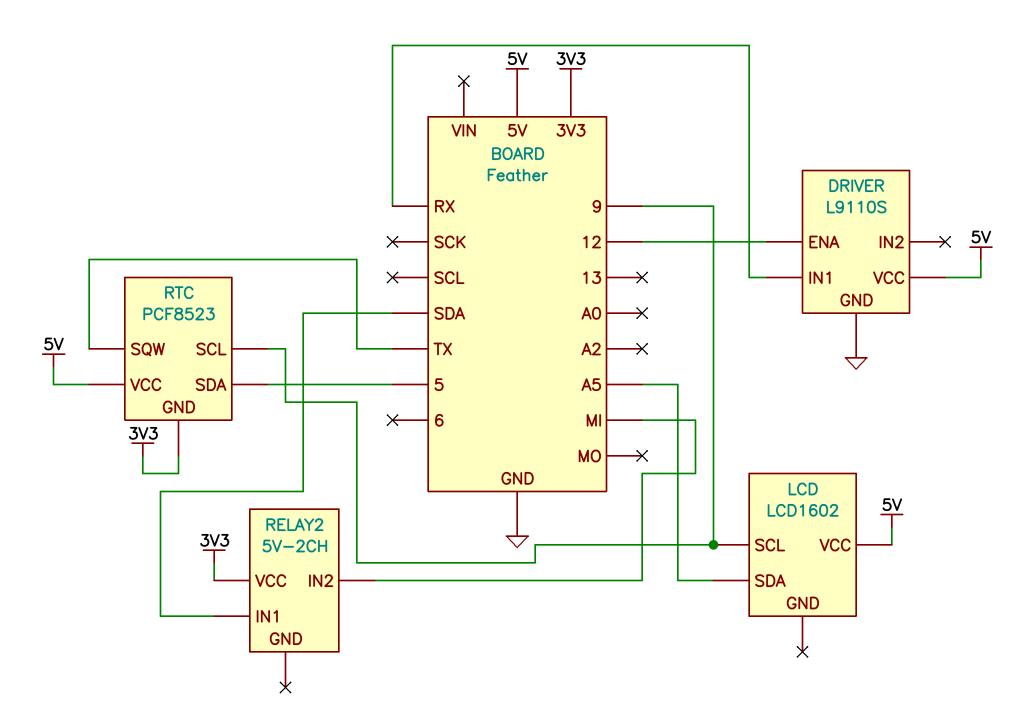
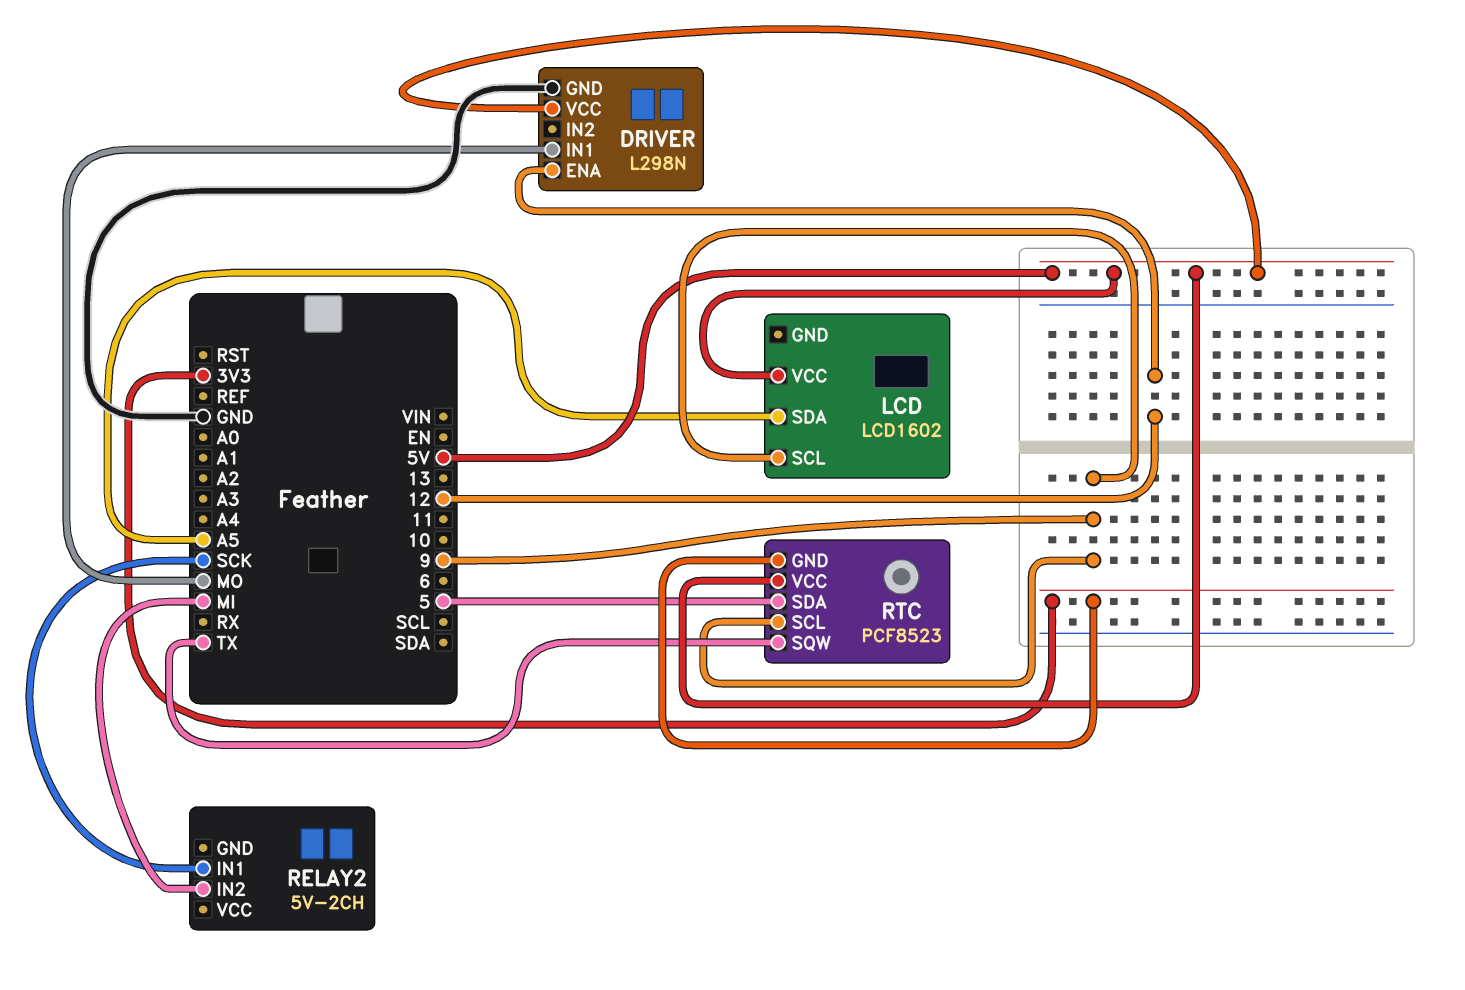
DRIVER: L9110S -> L298N
DRIVER pin IN1: RX -> MO
RELAY2 pin IN1: SDA -> SCK
RELAY2 pin VCC: 3V3 -> none

